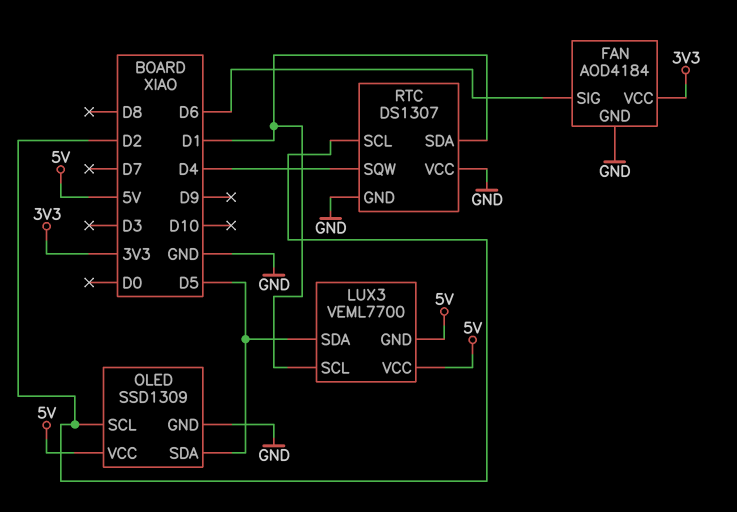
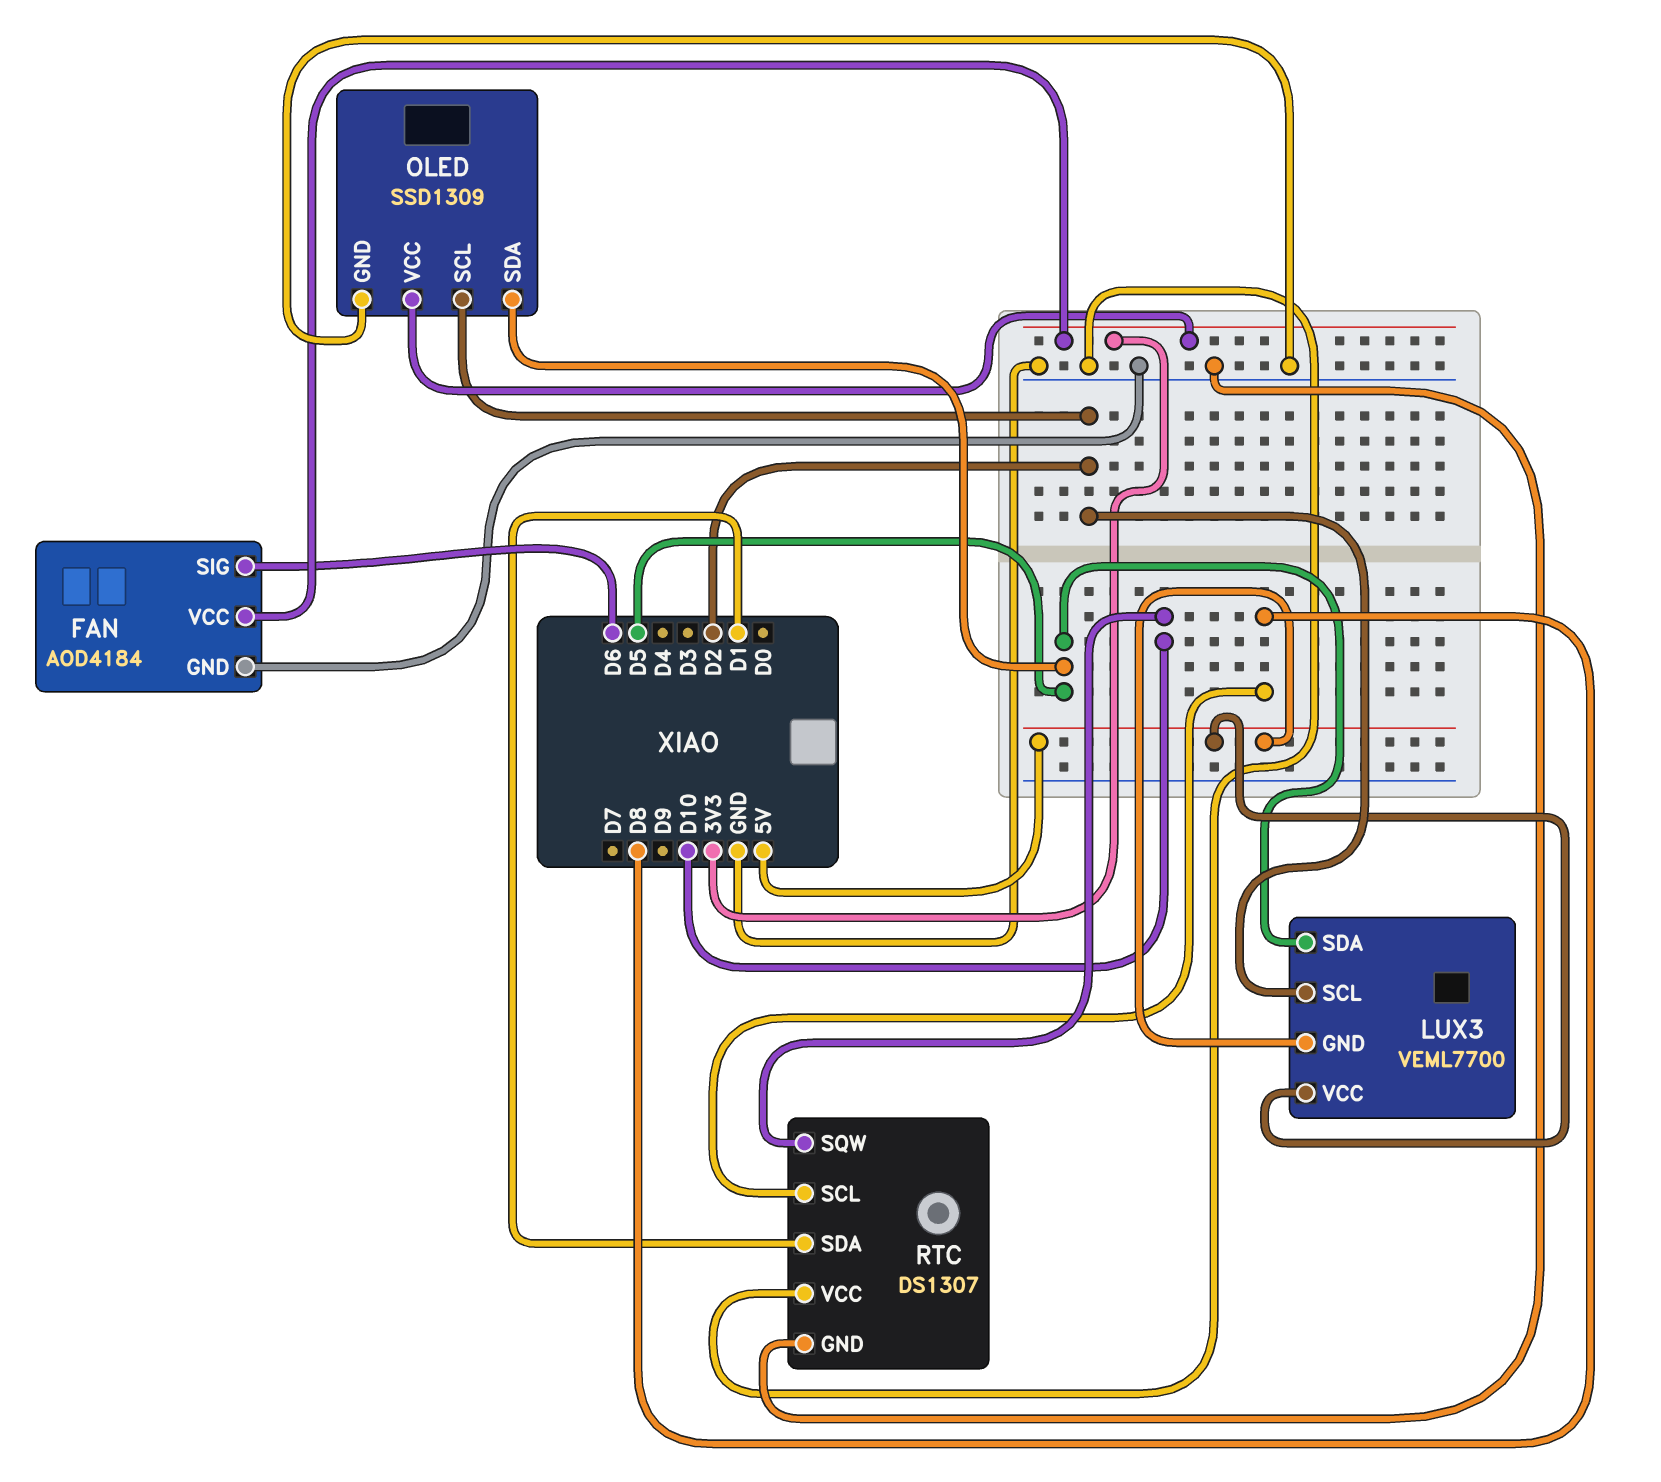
LUX3 pin SCL: D1 -> D2
OLED pin VCC: 5V -> 3V3
RTC pin SCL: D2 -> D8
RTC pin SQW: D4 -> D10

